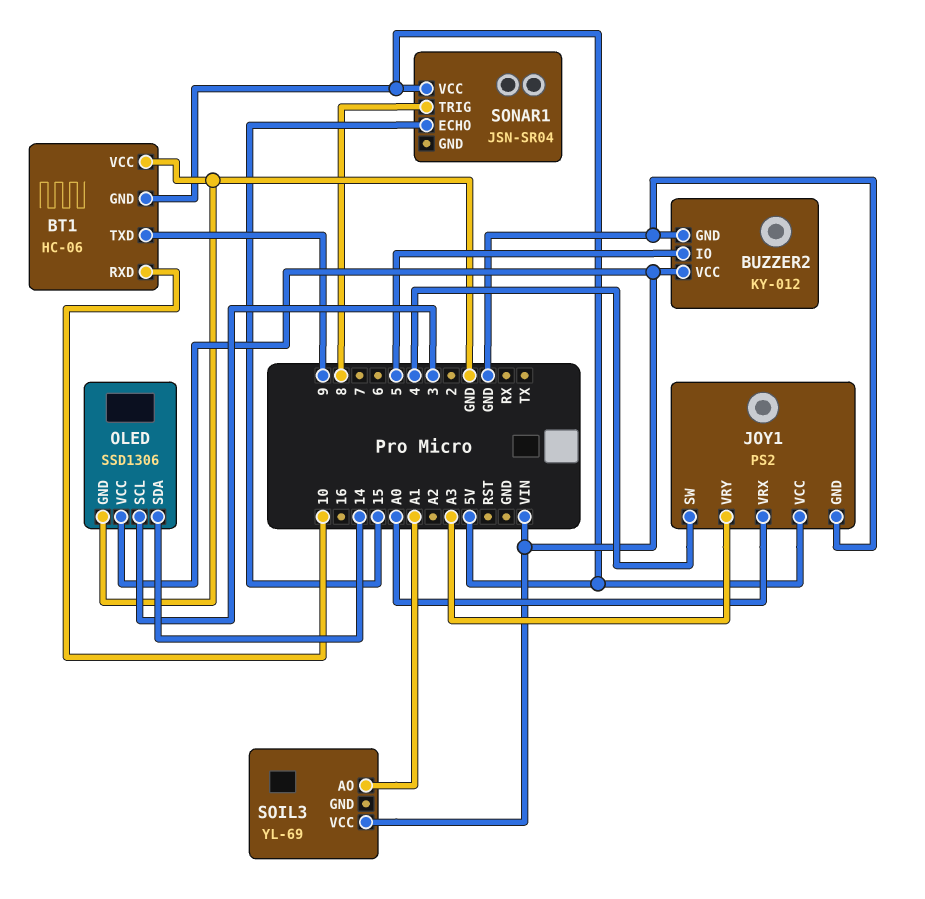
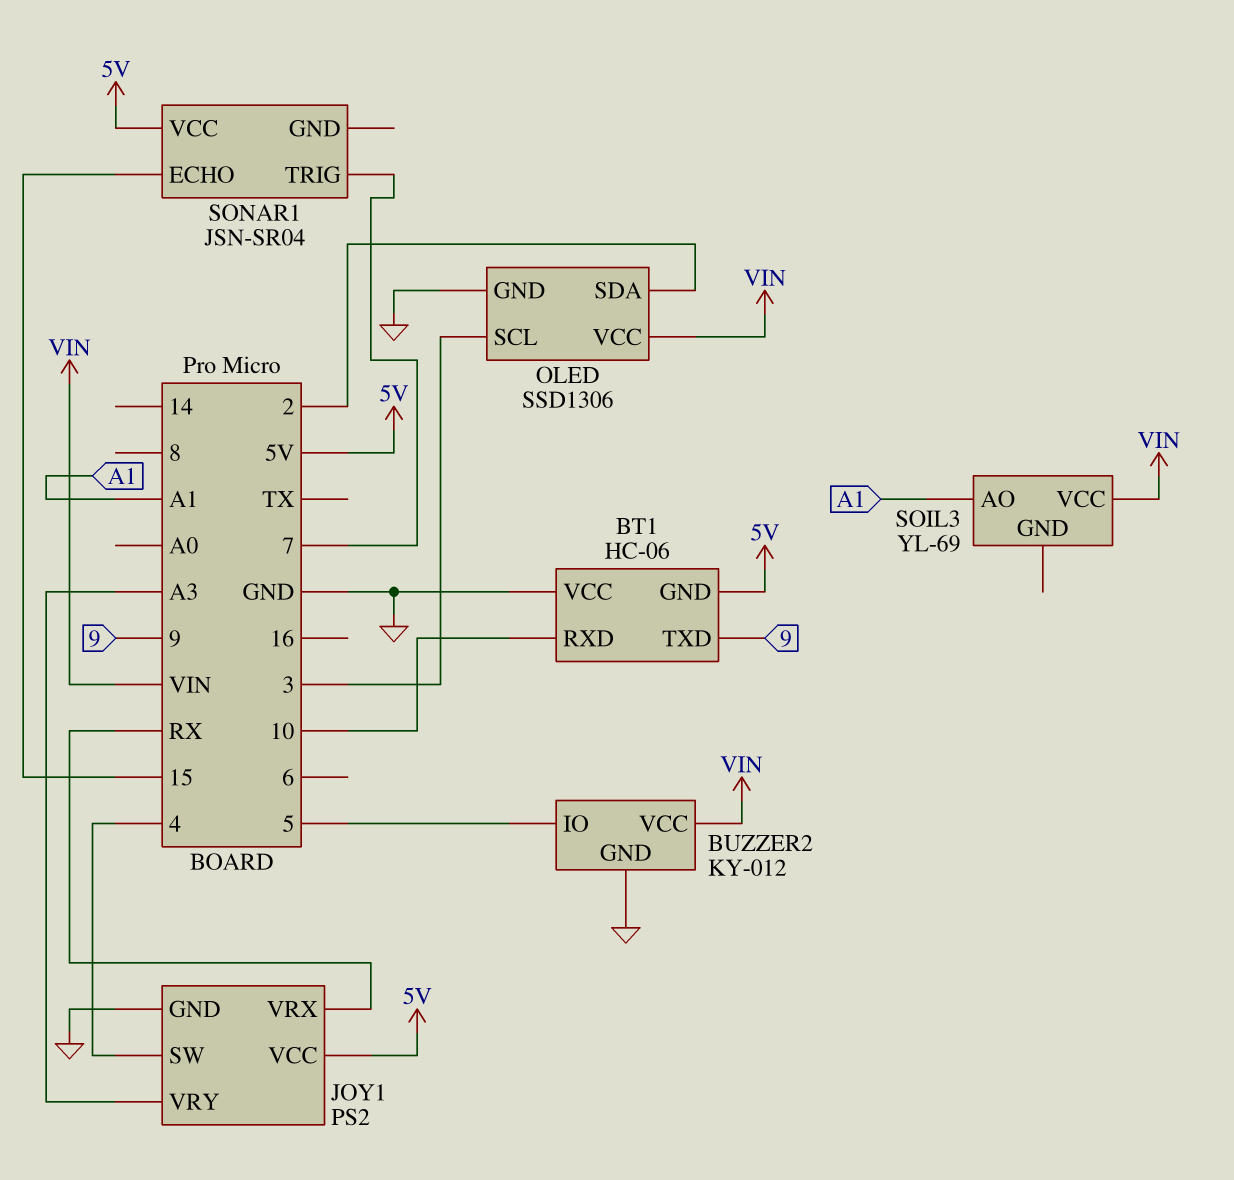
JOY1 pin VRX: A0 -> RX
OLED pin SDA: 14 -> 2
SONAR1 pin TRIG: 8 -> 7

